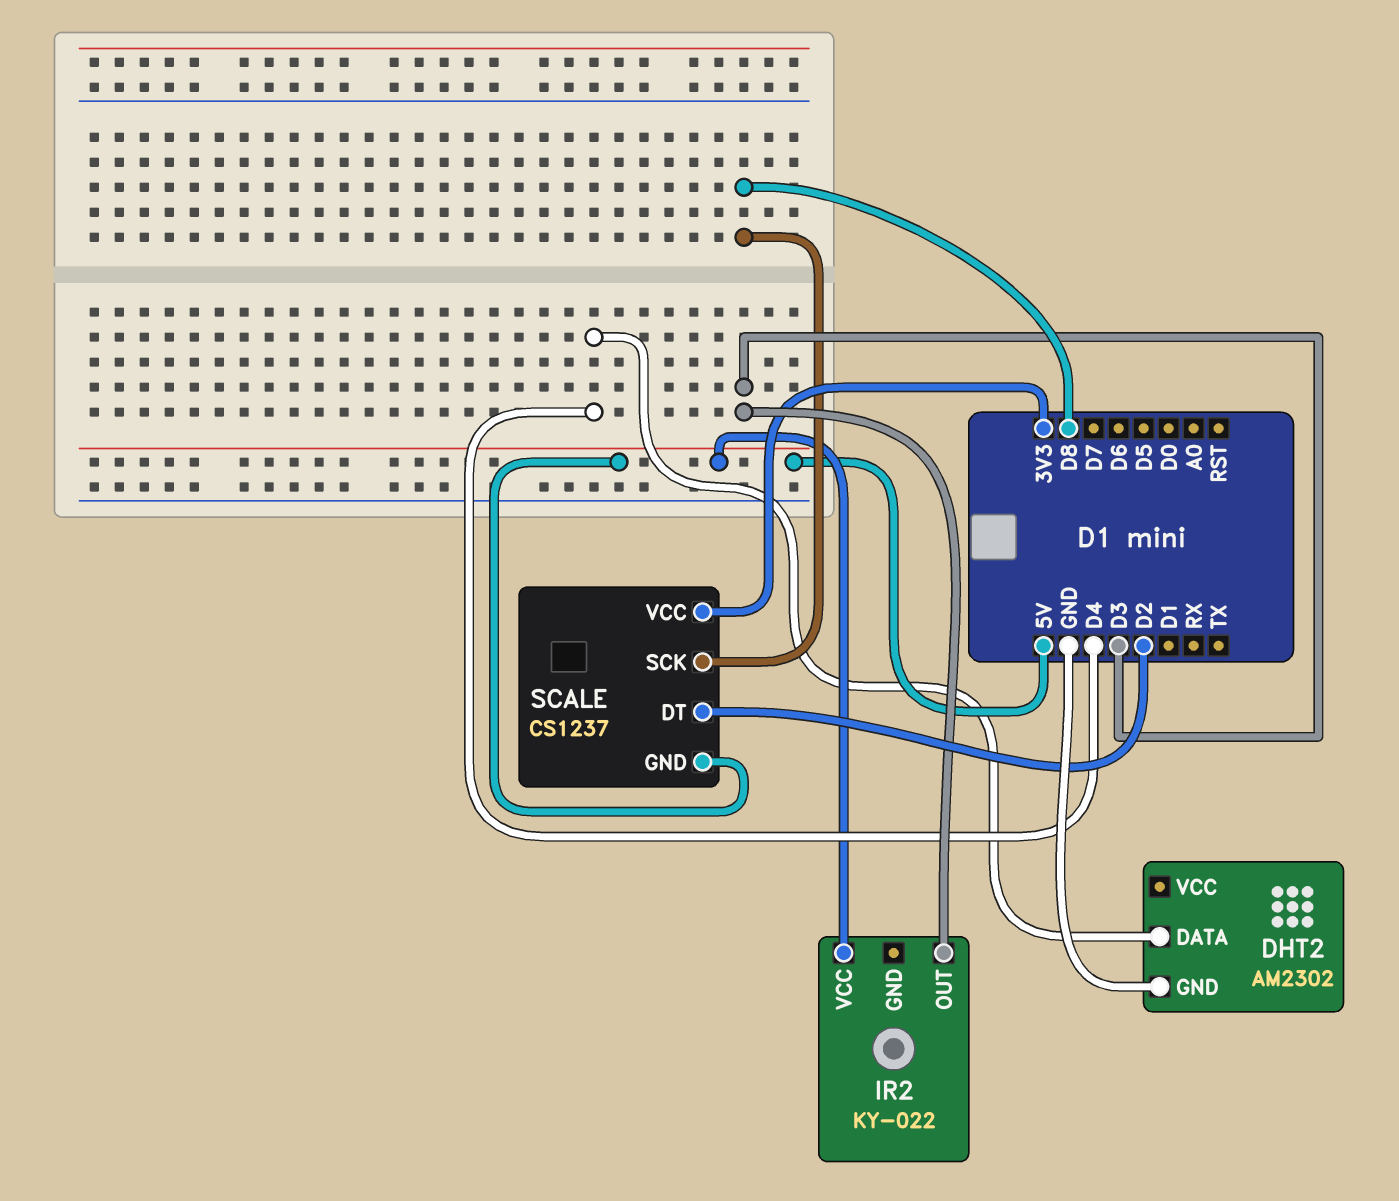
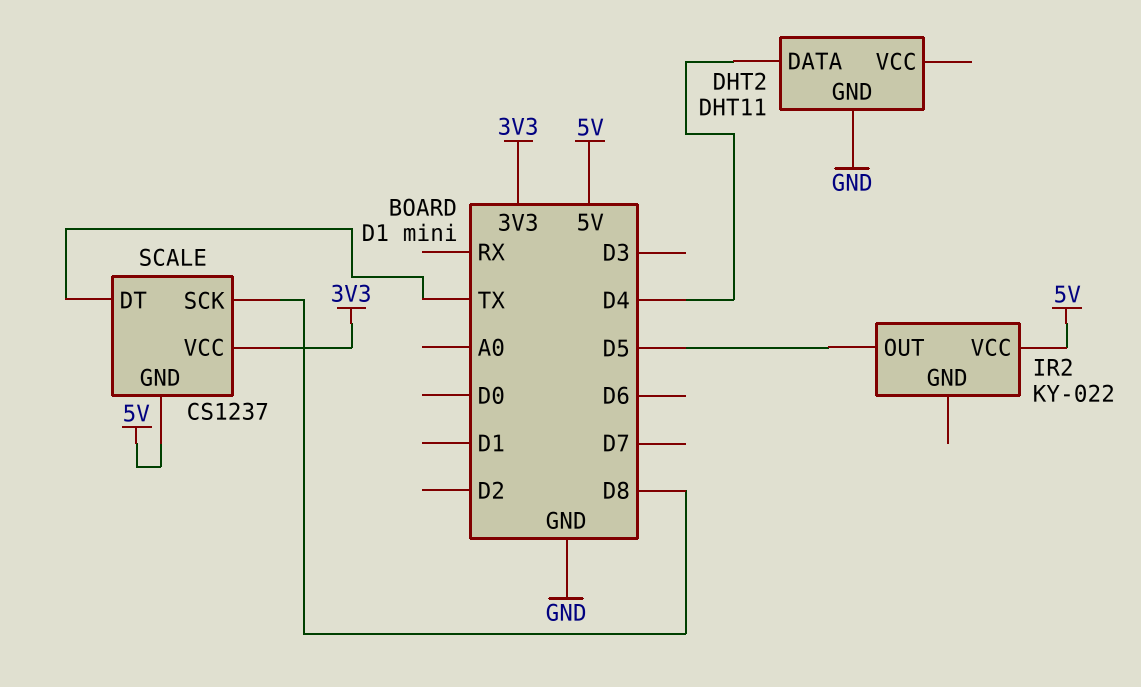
DHT2: AM2302 -> DHT11
IR2 pin OUT: D3 -> D5
SCALE pin DT: D2 -> TX

